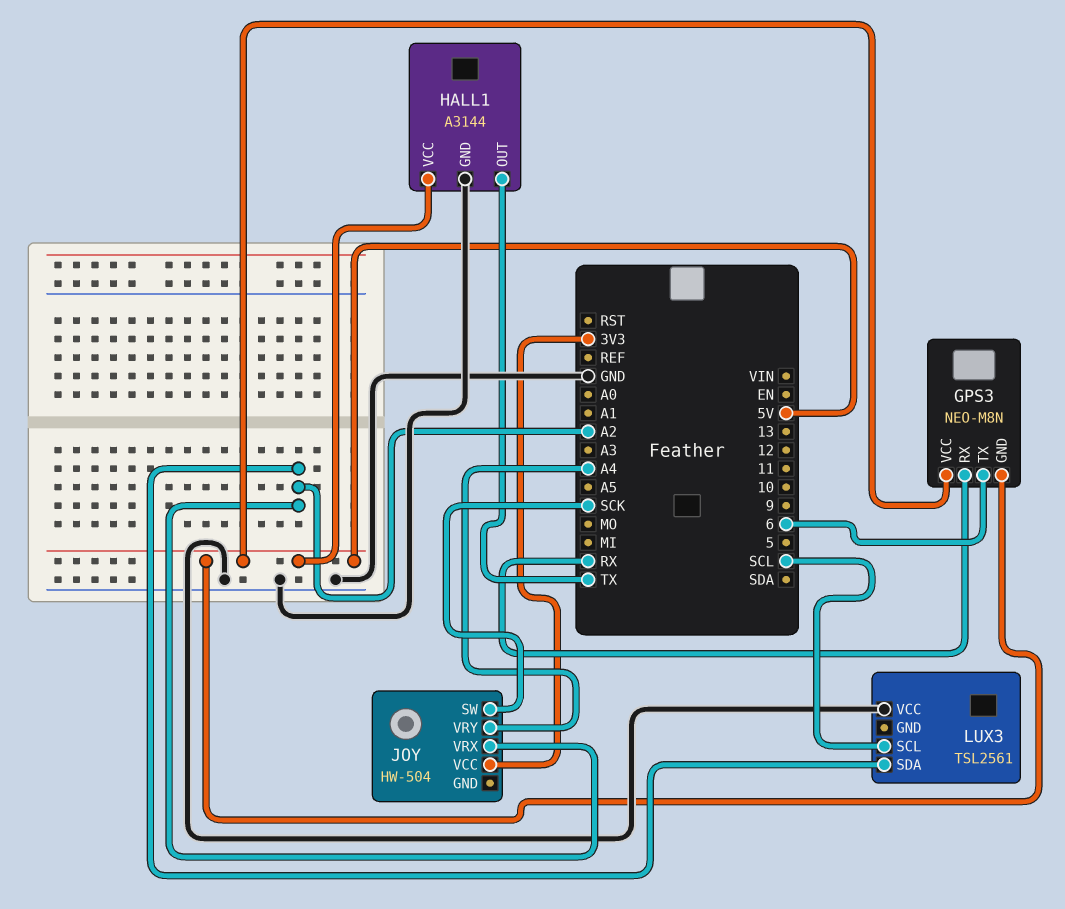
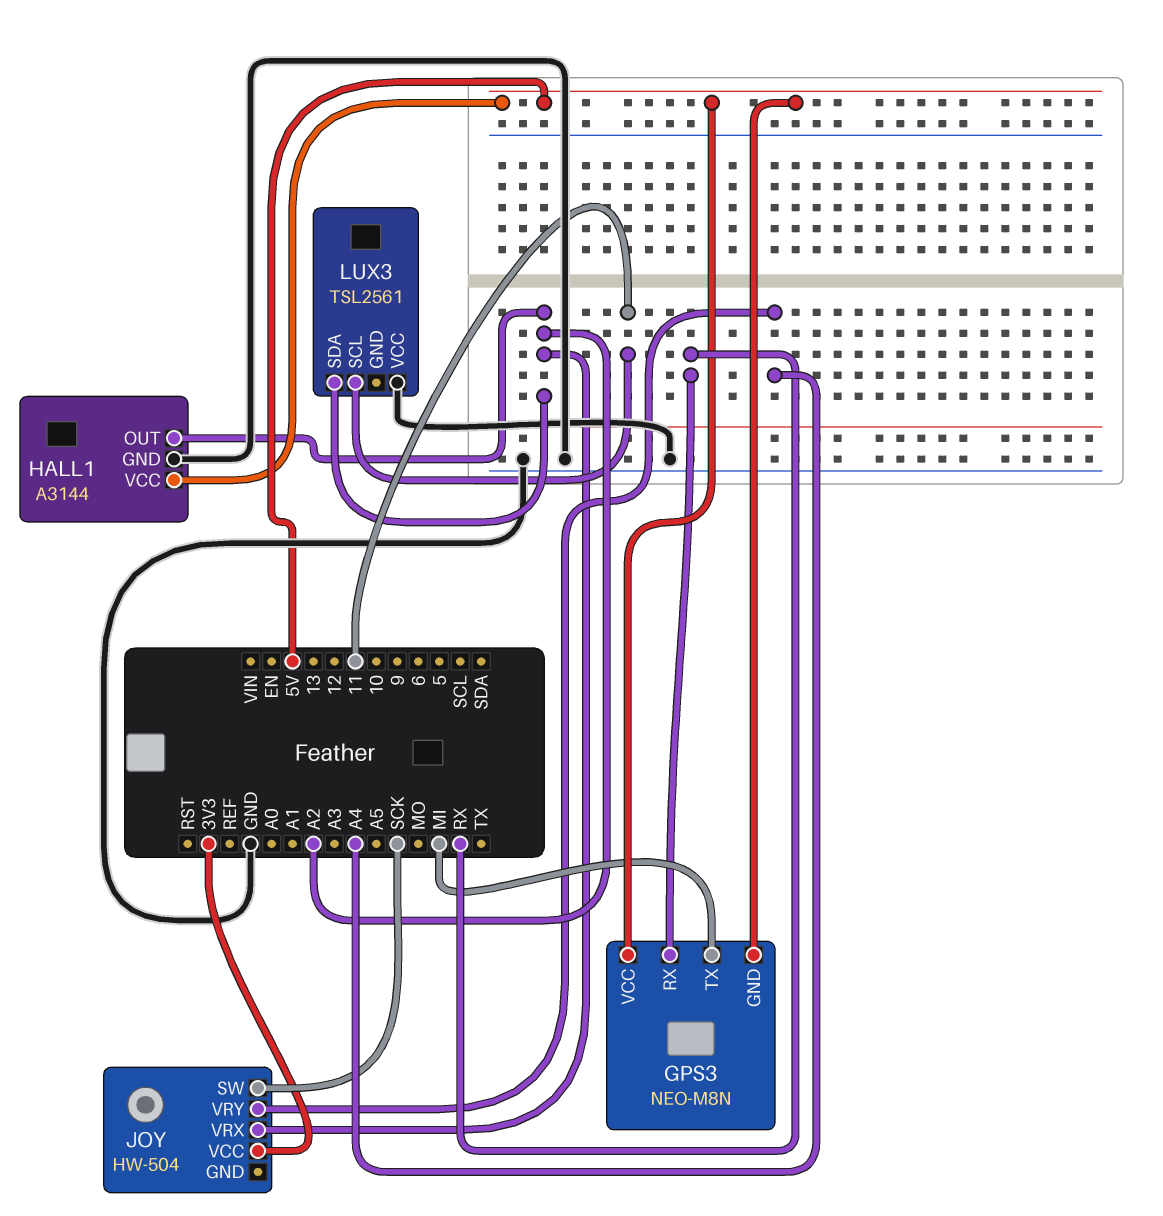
GPS3 pin TX: 6 -> MI
HALL1 pin OUT: TX -> A2
LUX3 pin SCL: SCL -> 11

